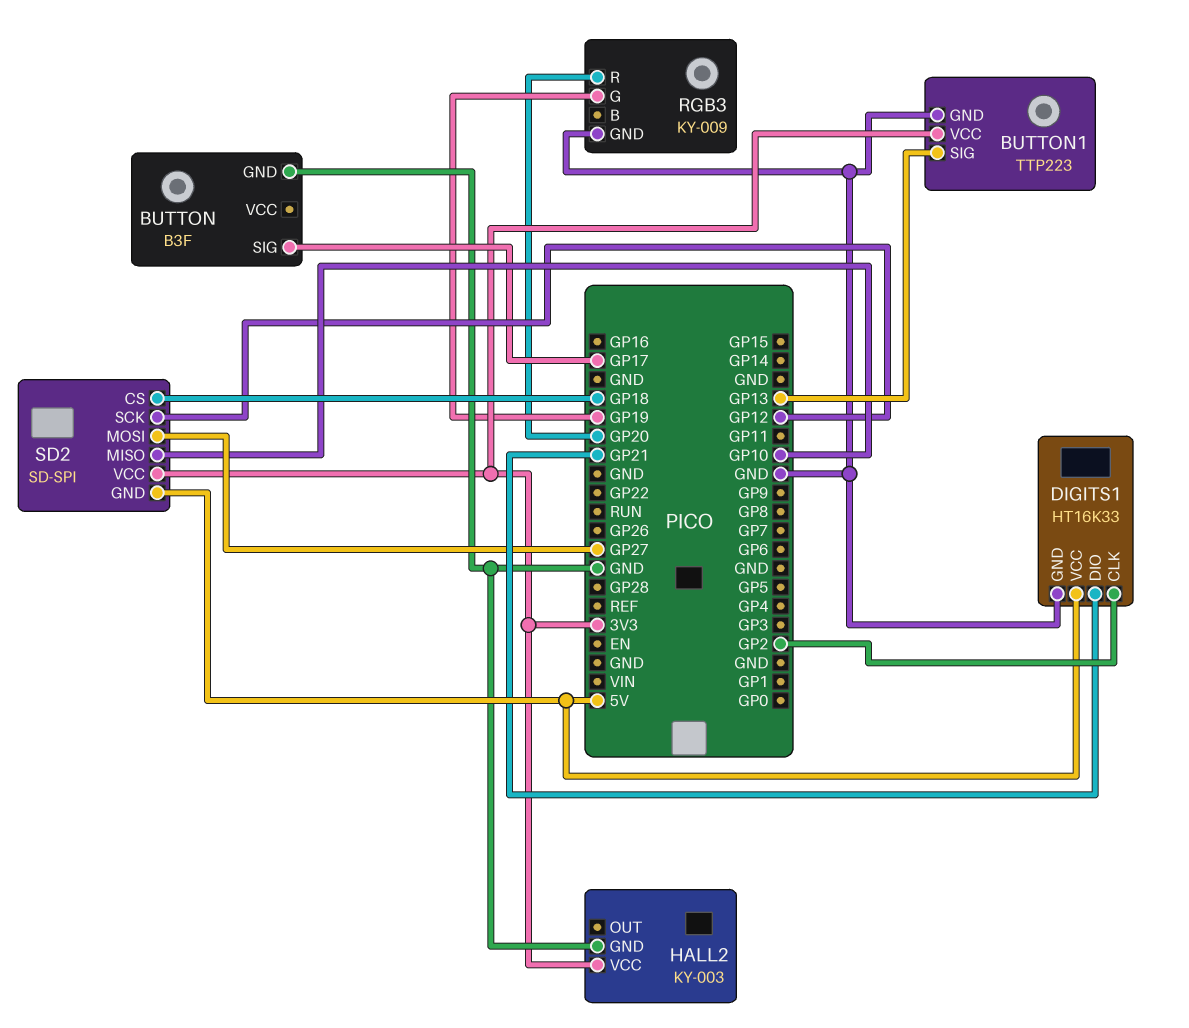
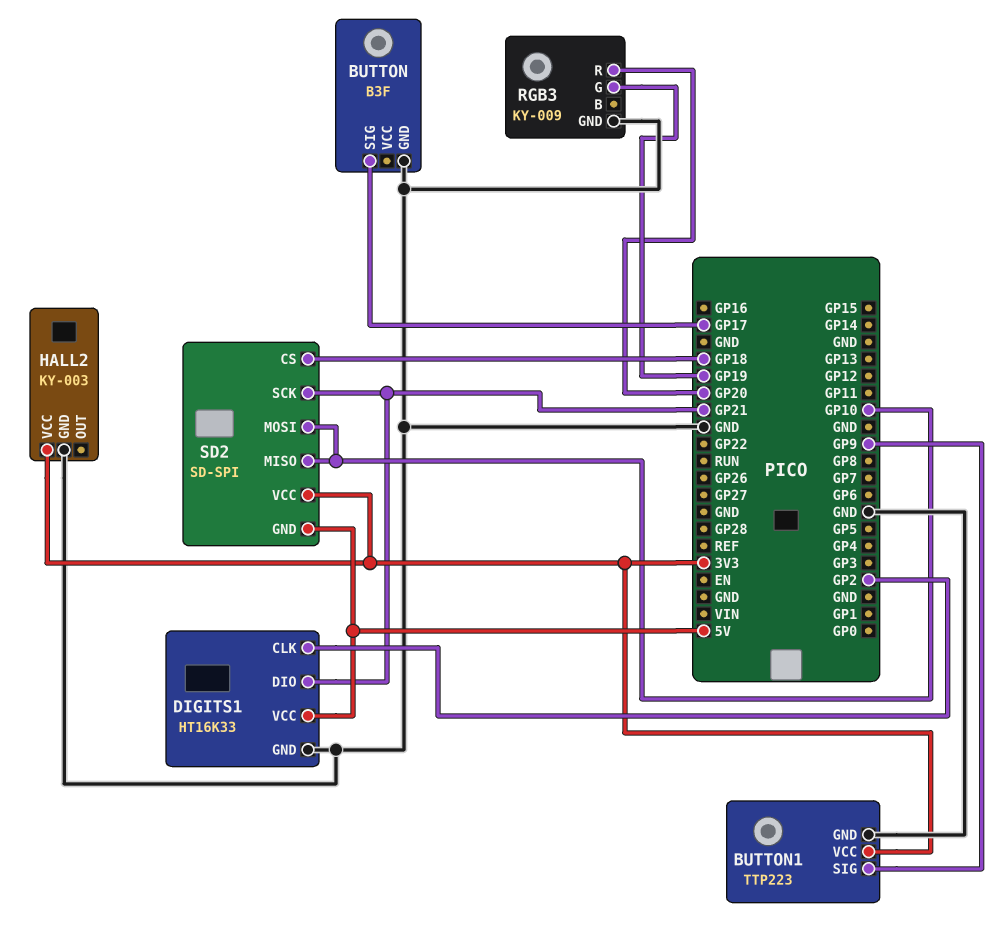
BUTTON1 pin SIG: GP13 -> GP9
SD2 pin MOSI: GP27 -> GP10
SD2 pin SCK: GP12 -> GP21

